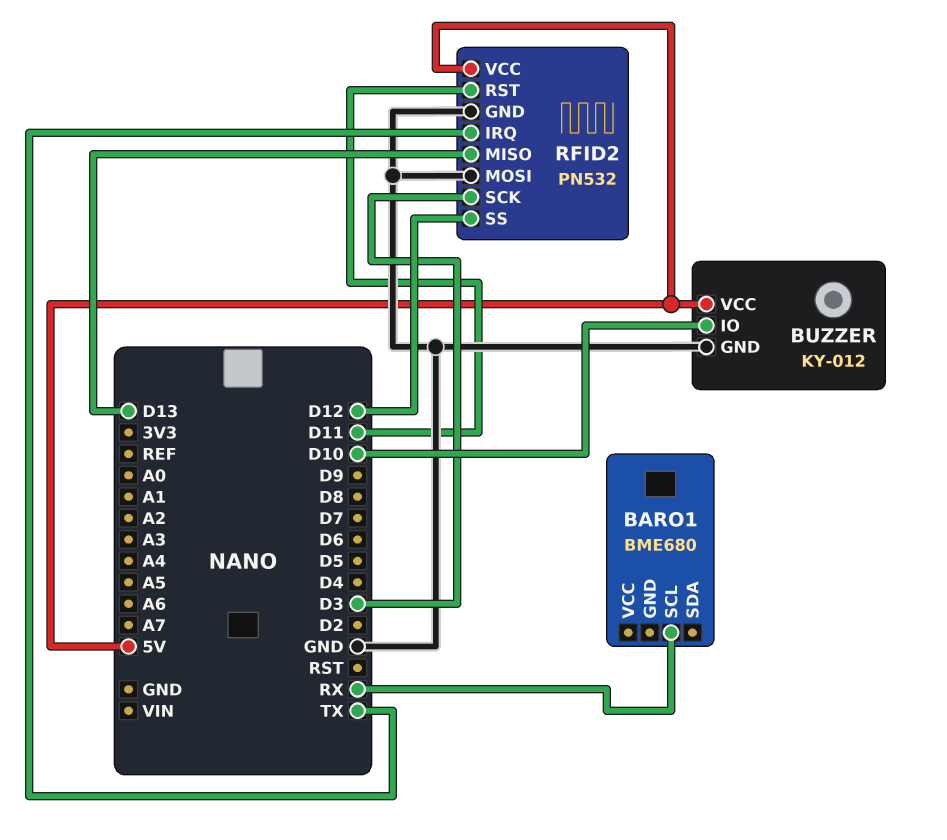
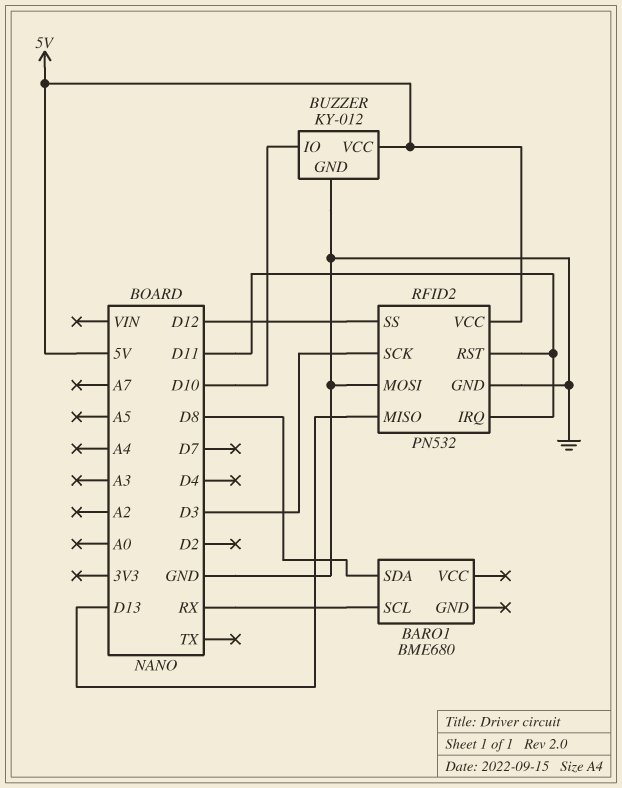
BARO1 pin SDA: none -> D8
RFID2 pin IRQ: TX -> D11

